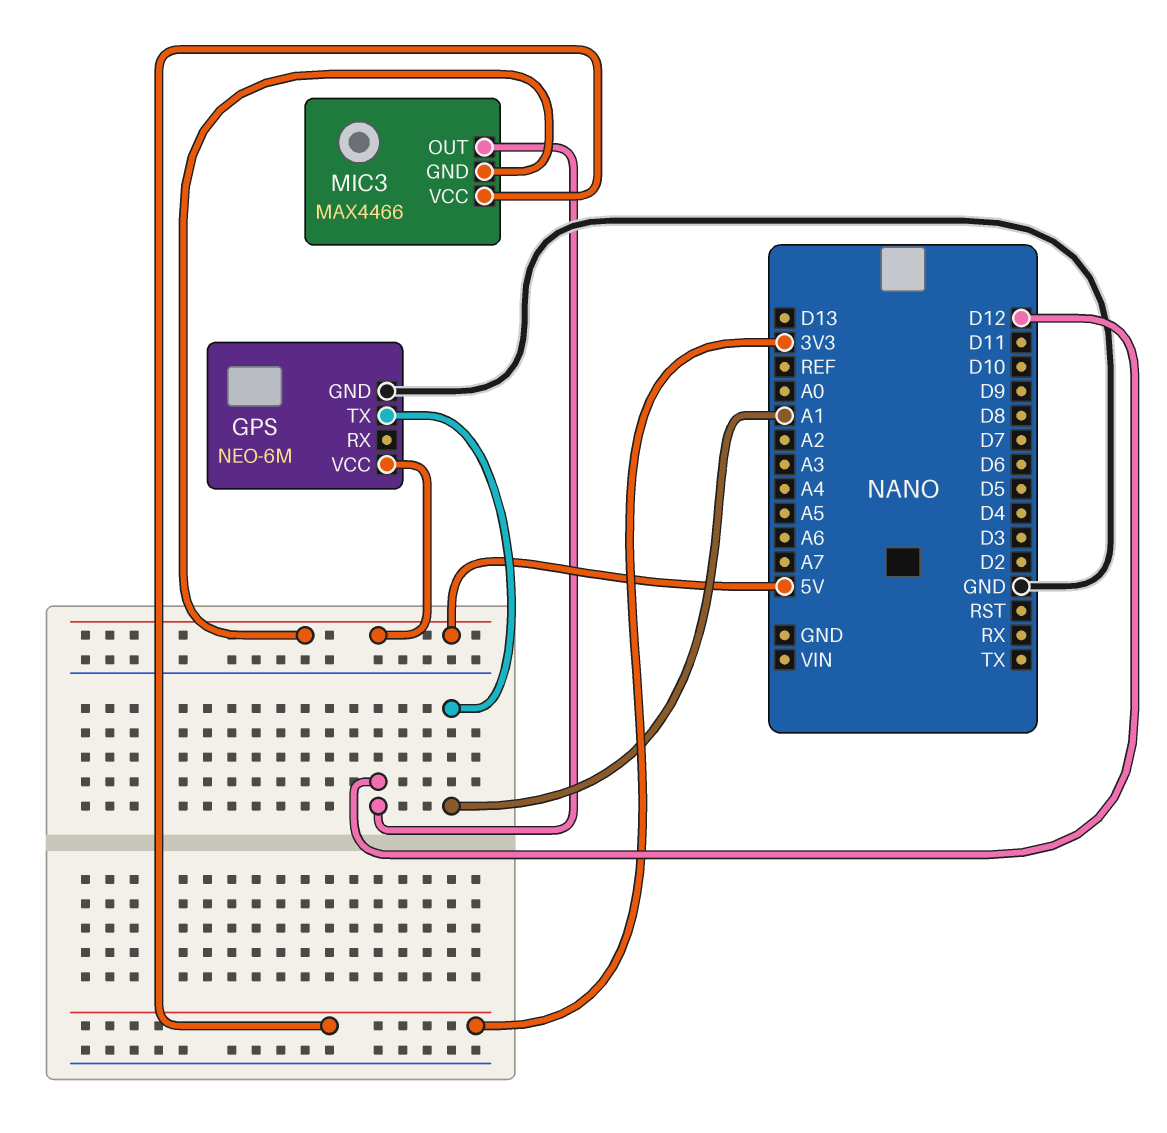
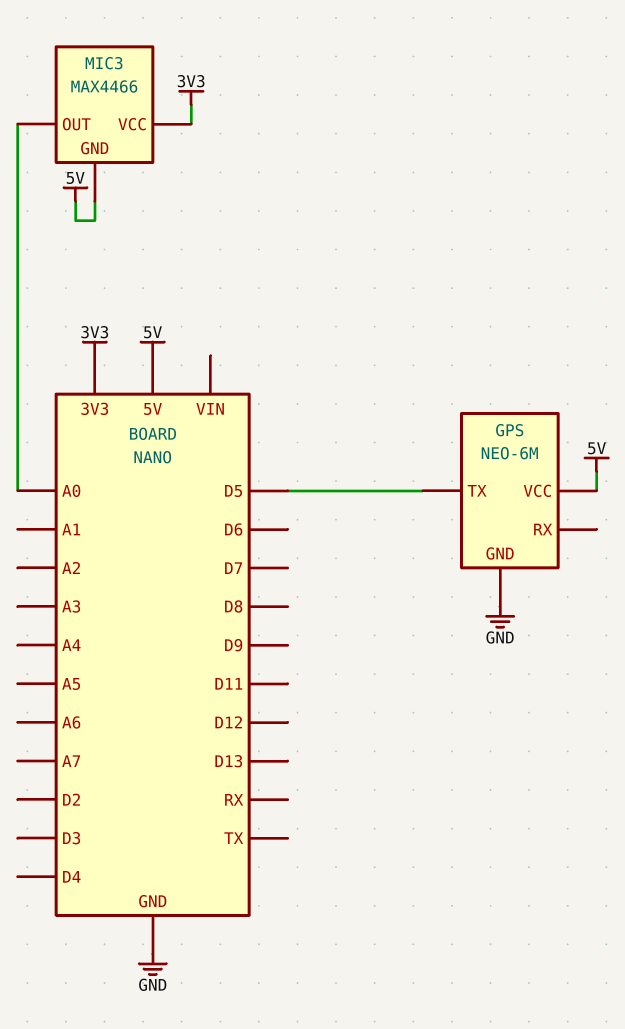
GPS pin TX: A1 -> D5
MIC3 pin OUT: D12 -> A0

